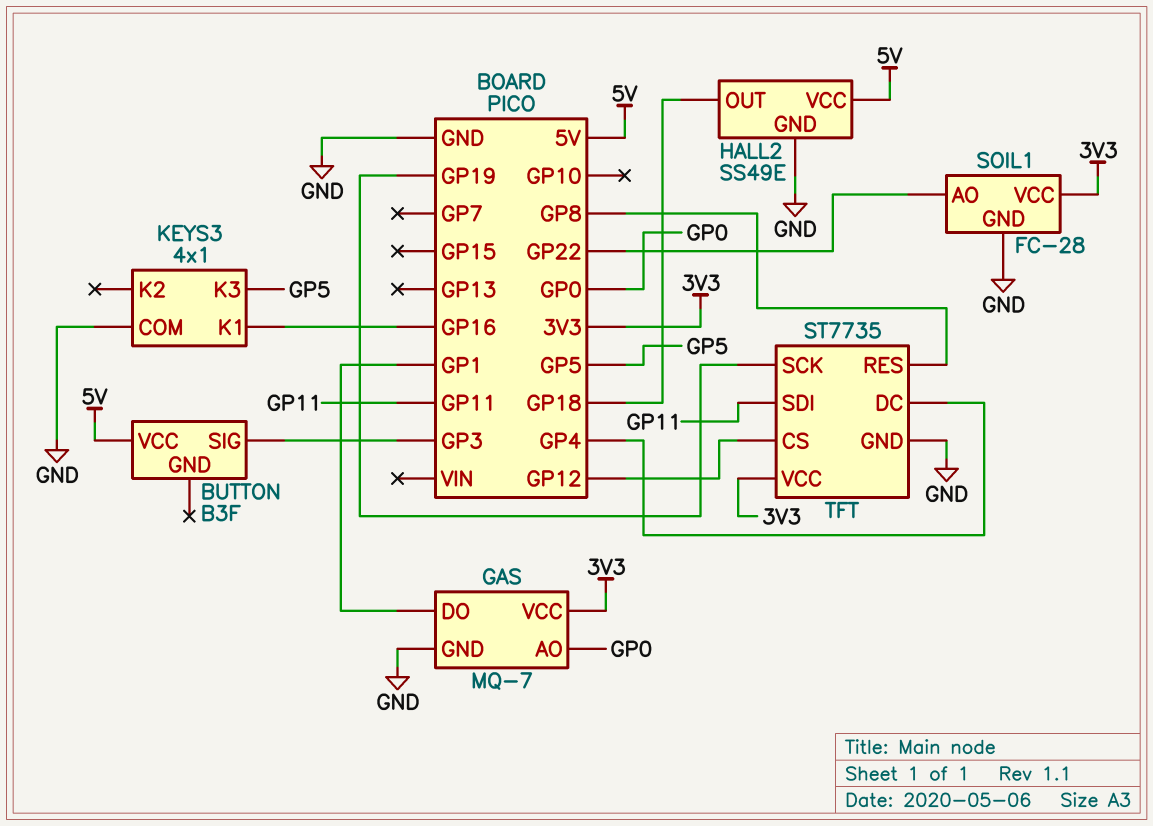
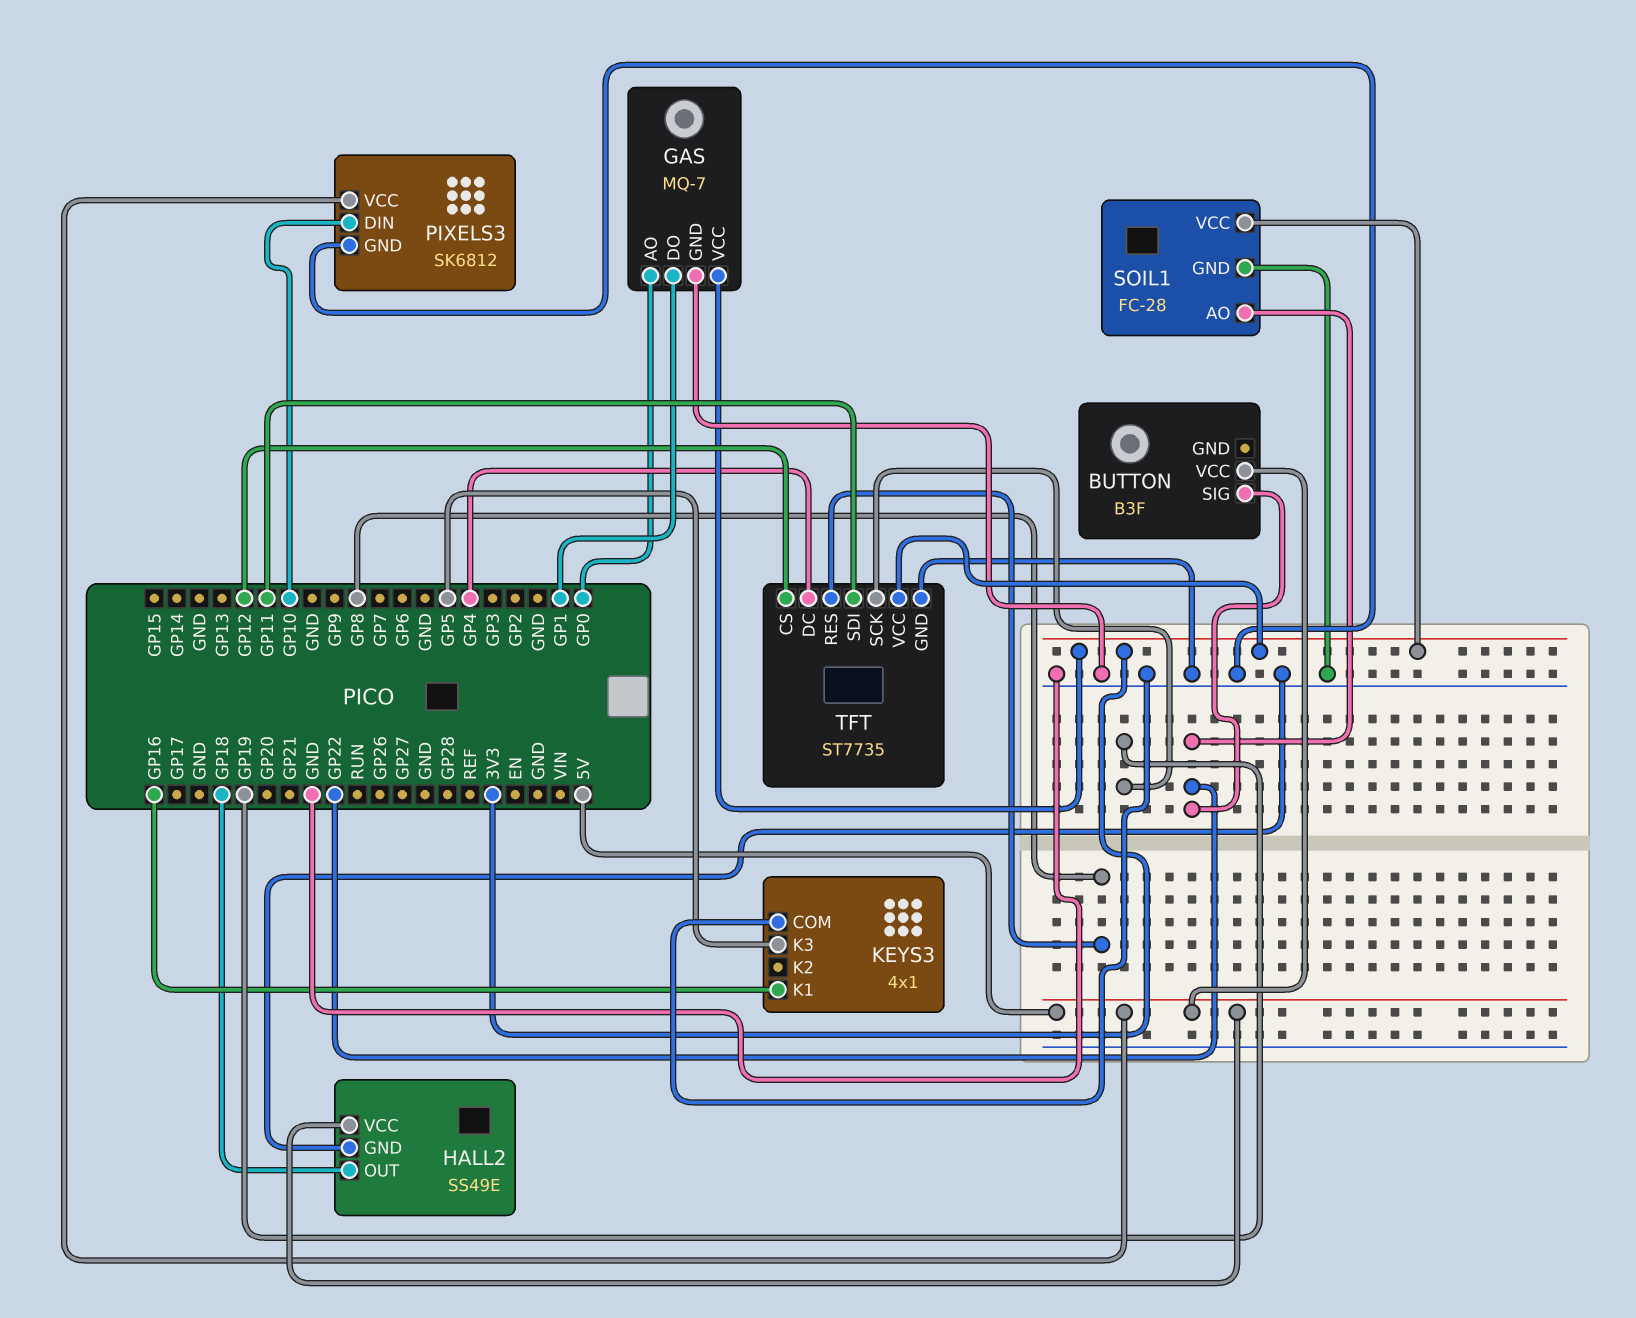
BUTTON pin SIG: GP3 -> GP22
PIXELS3: none -> SK6812
PIXELS3 pin DIN: none -> GP10
PIXELS3 pin GND: none -> GND
PIXELS3 pin VCC: none -> 5V

